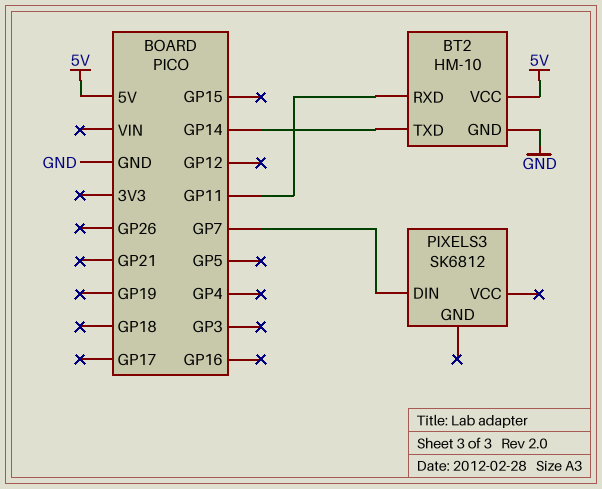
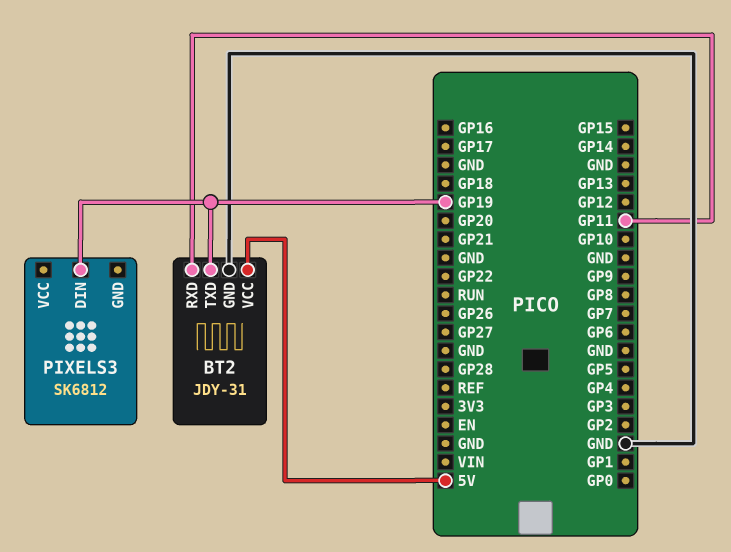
BT2: HM-10 -> JDY-31
BT2 pin TXD: GP14 -> GP19
PIXELS3 pin DIN: GP7 -> GP19

